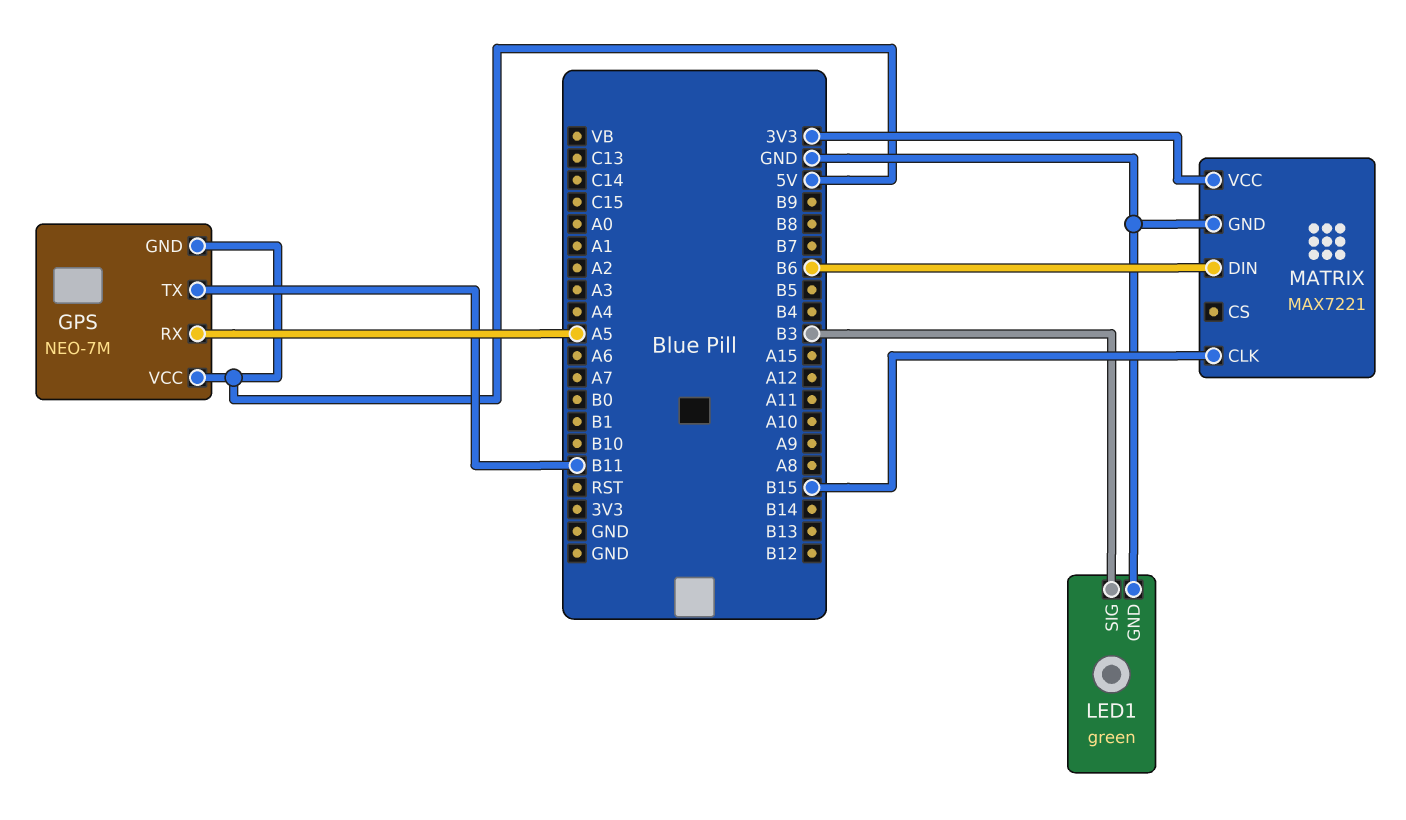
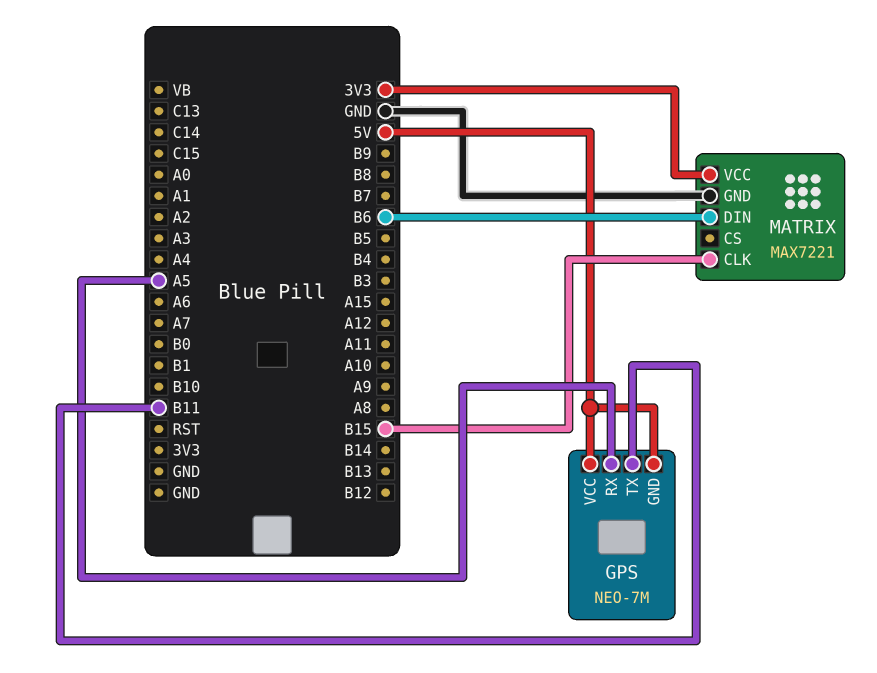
LED1: green -> none
LED1 pin GND: GND -> none
LED1 pin SIG: B3 -> none

